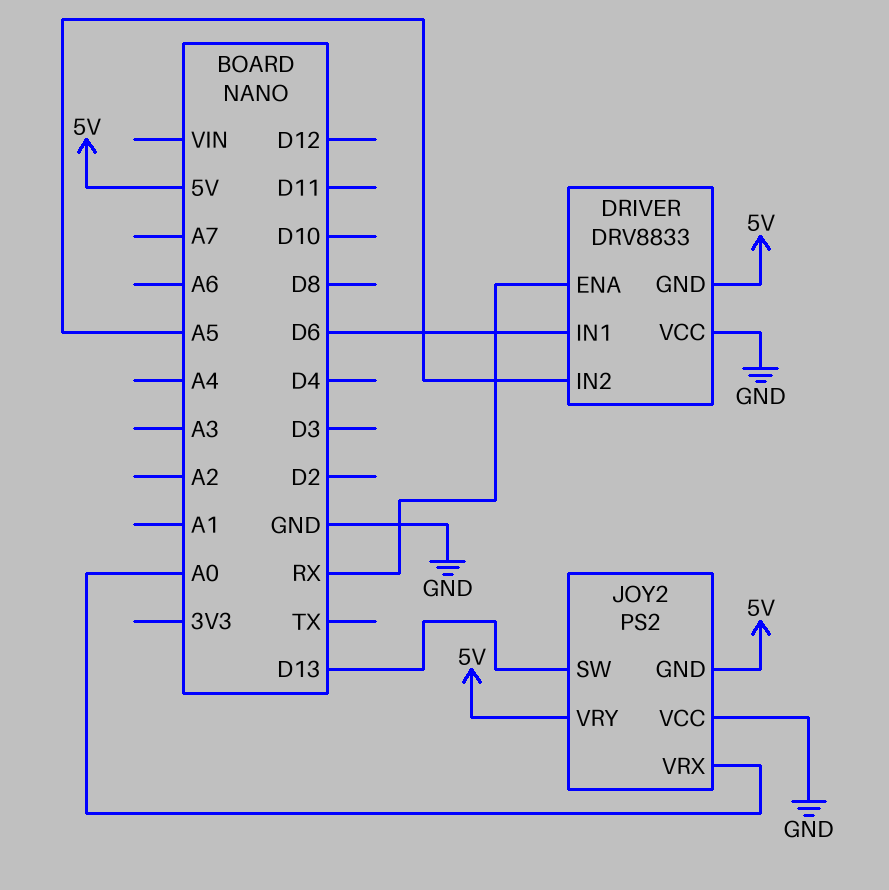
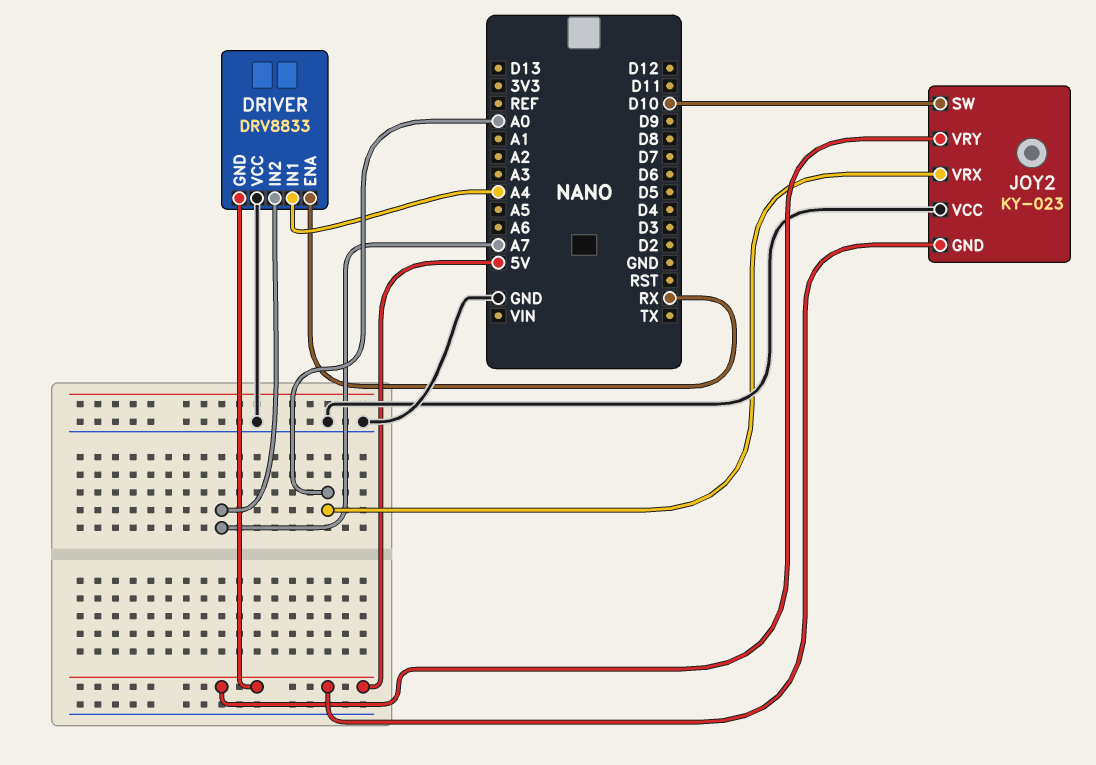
DRIVER pin IN1: D6 -> A4
DRIVER pin IN2: A5 -> A7
JOY2: PS2 -> KY-023
JOY2 pin SW: D13 -> D10

